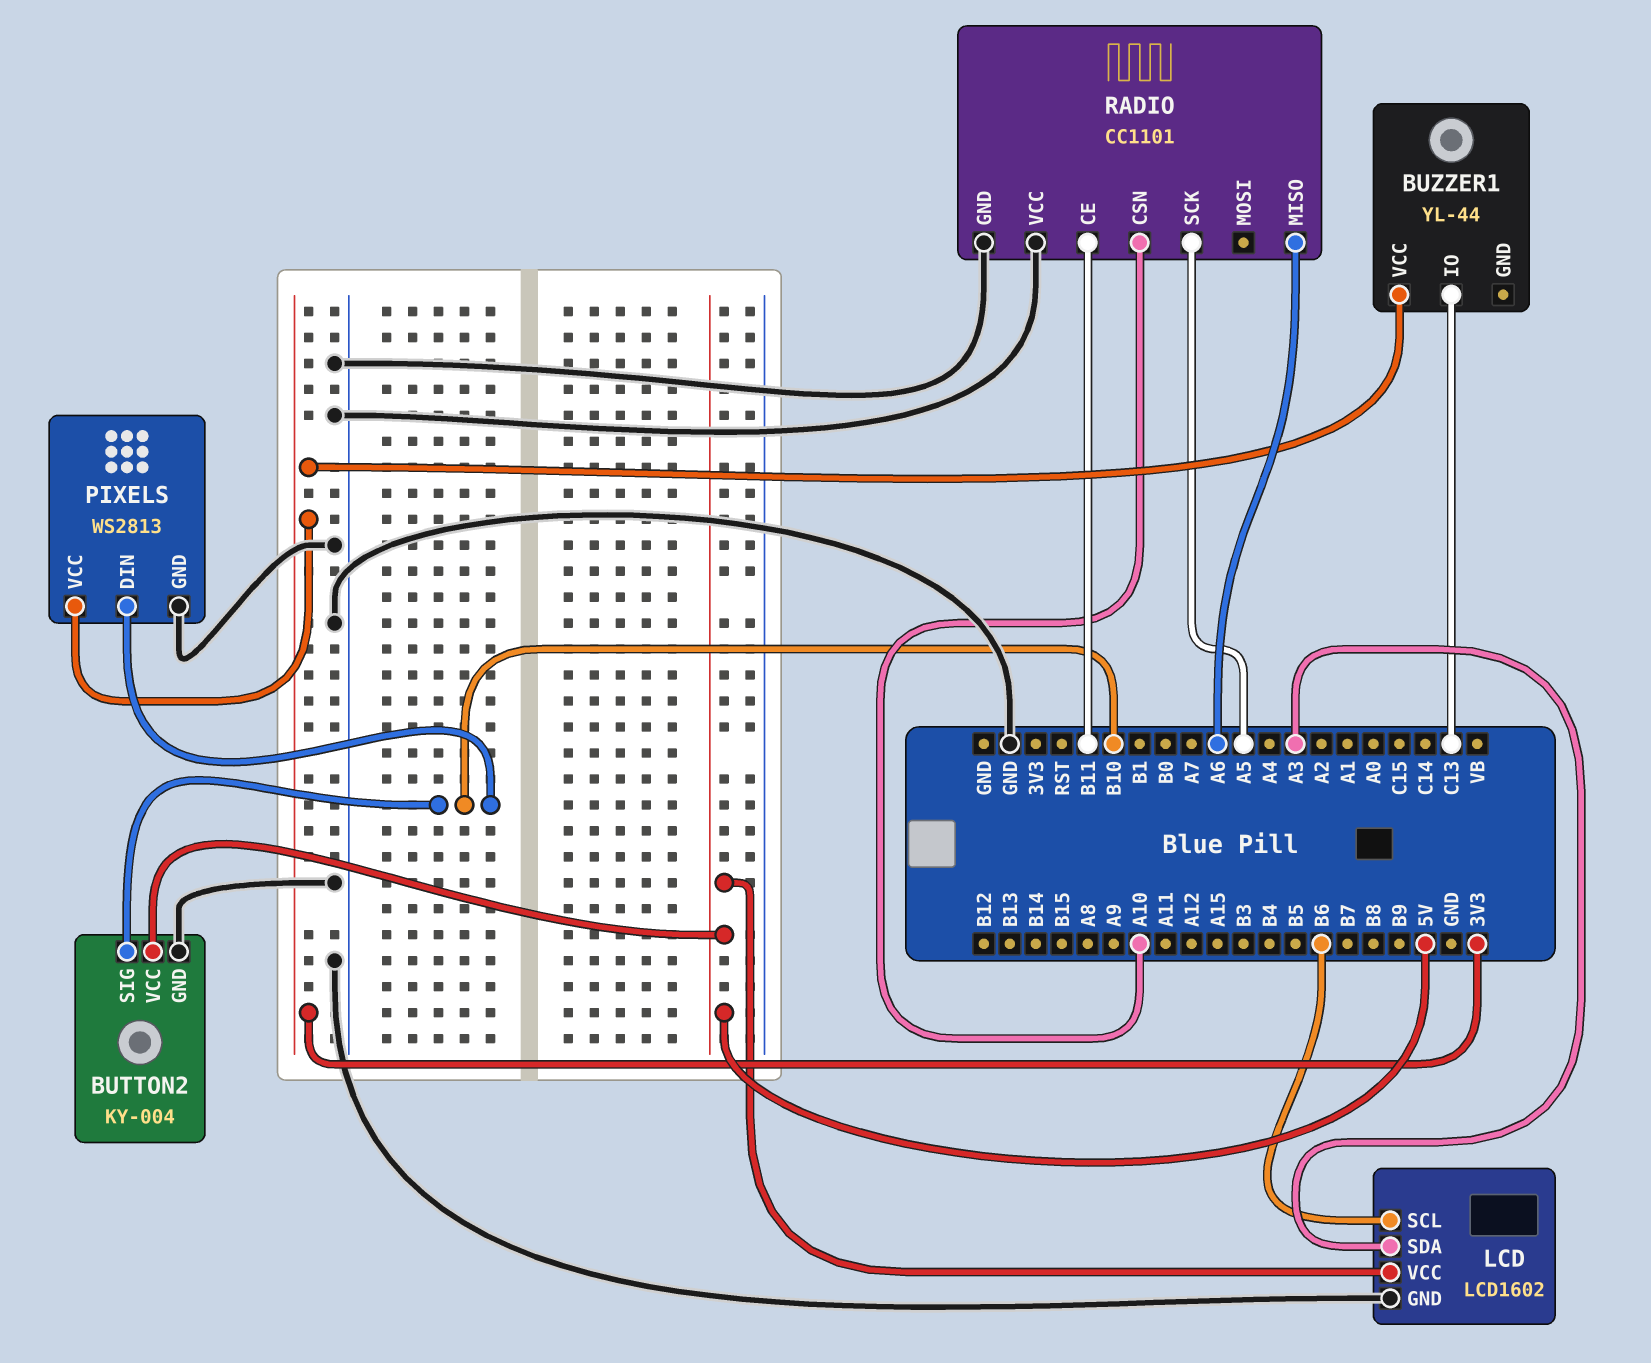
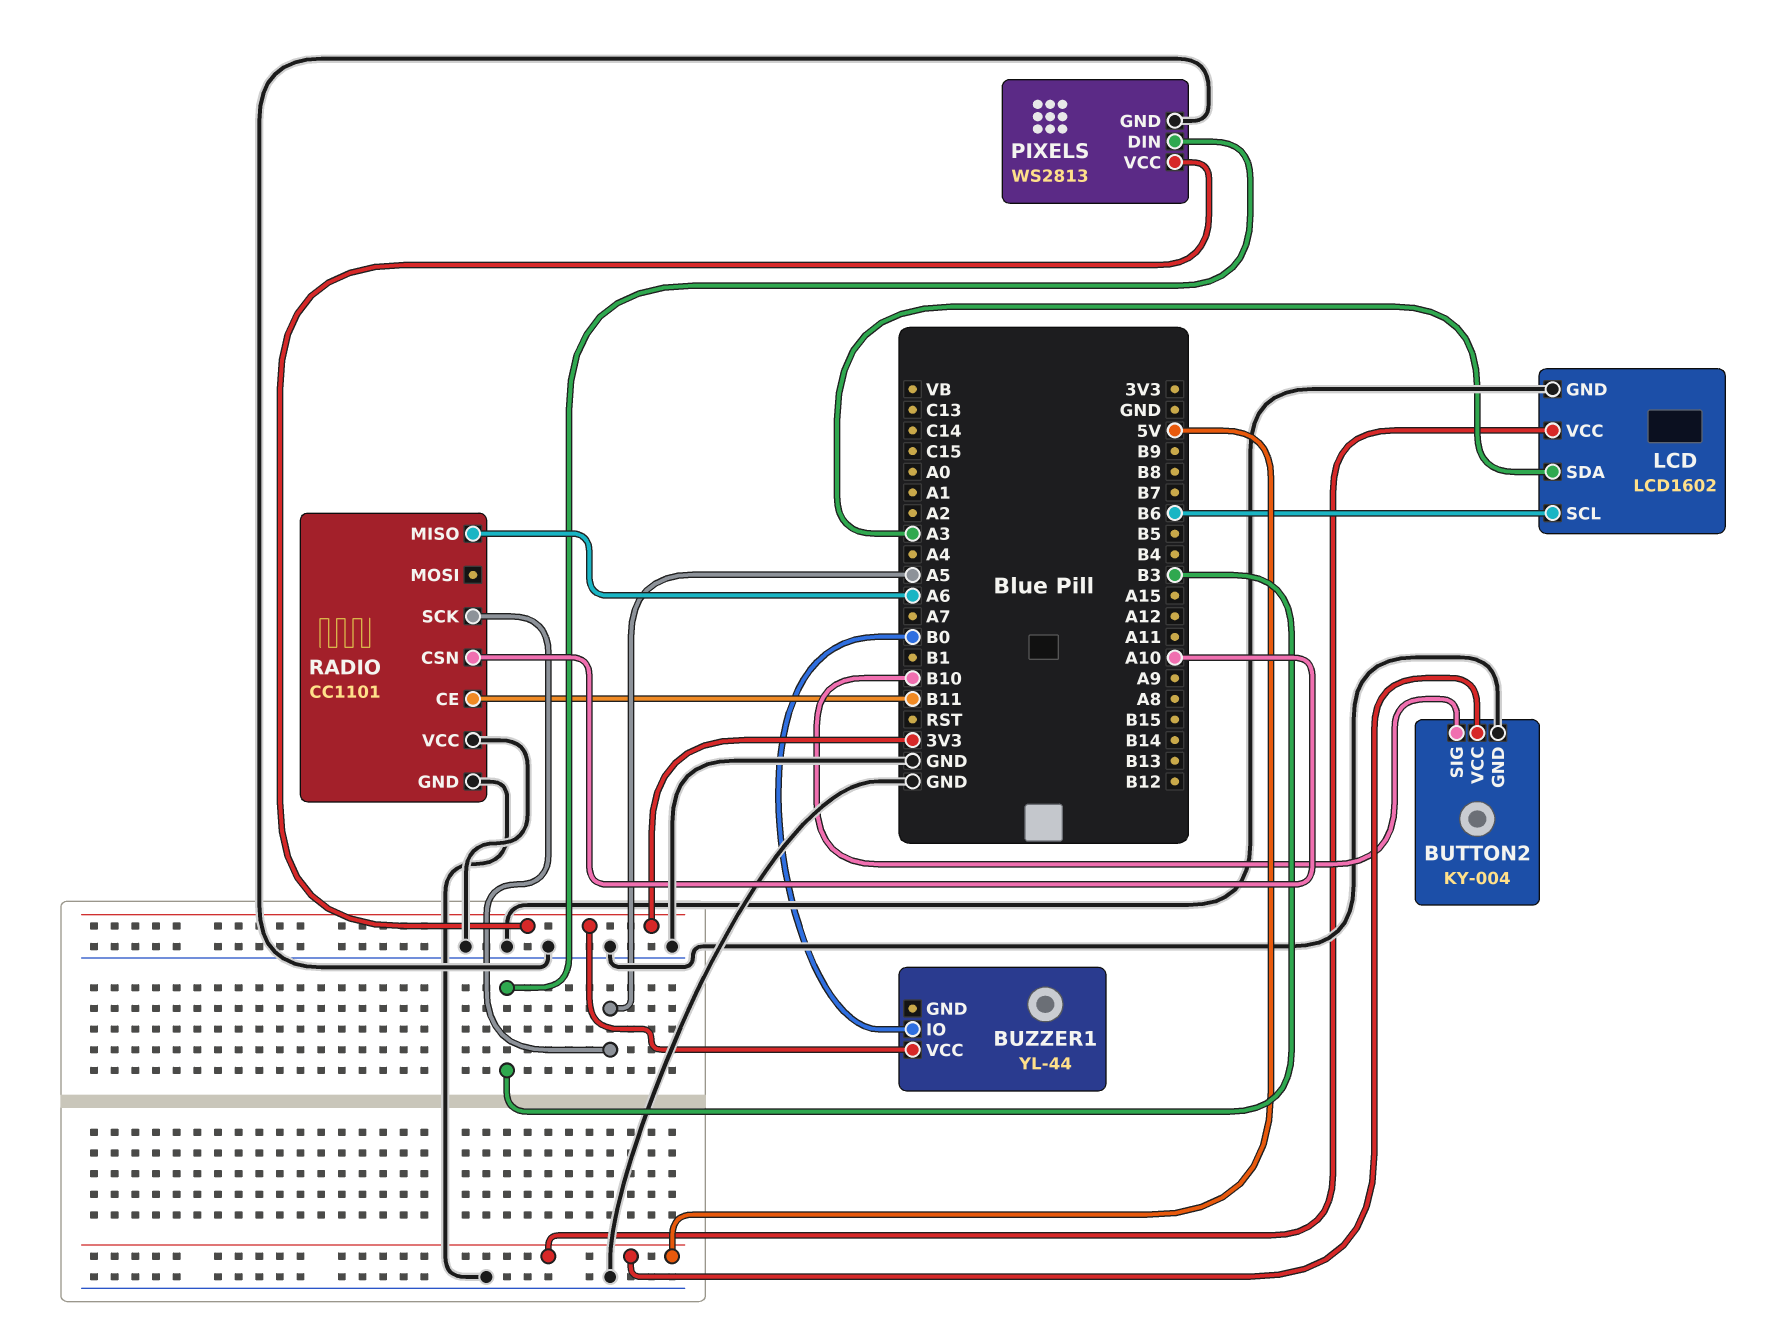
BUZZER1 pin IO: C13 -> B0
PIXELS pin DIN: B10 -> B3

